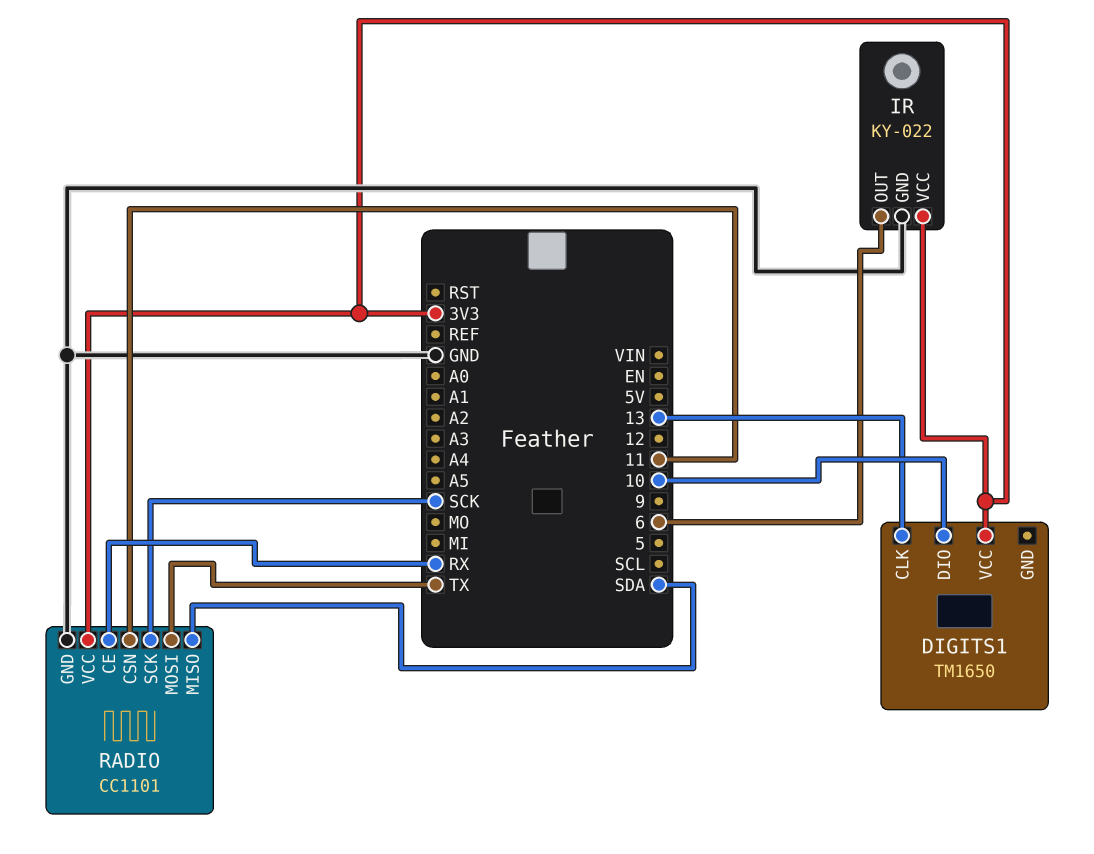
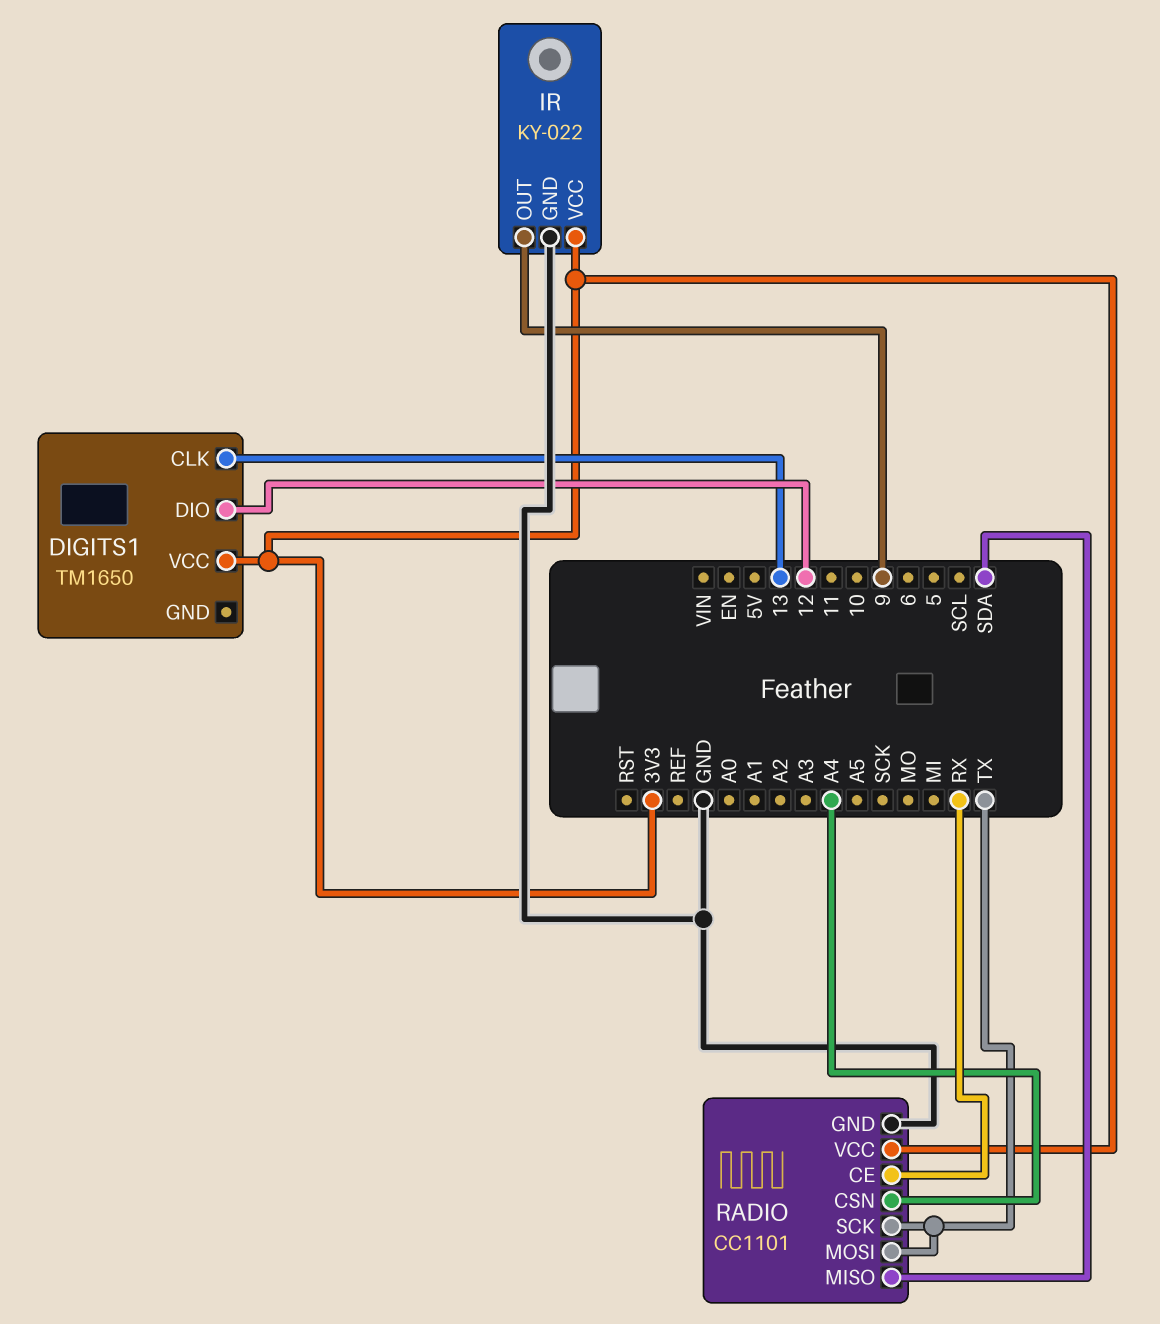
DIGITS1 pin DIO: 10 -> 12
IR pin OUT: 6 -> 9
RADIO pin CSN: 11 -> A4
RADIO pin SCK: SCK -> TX

